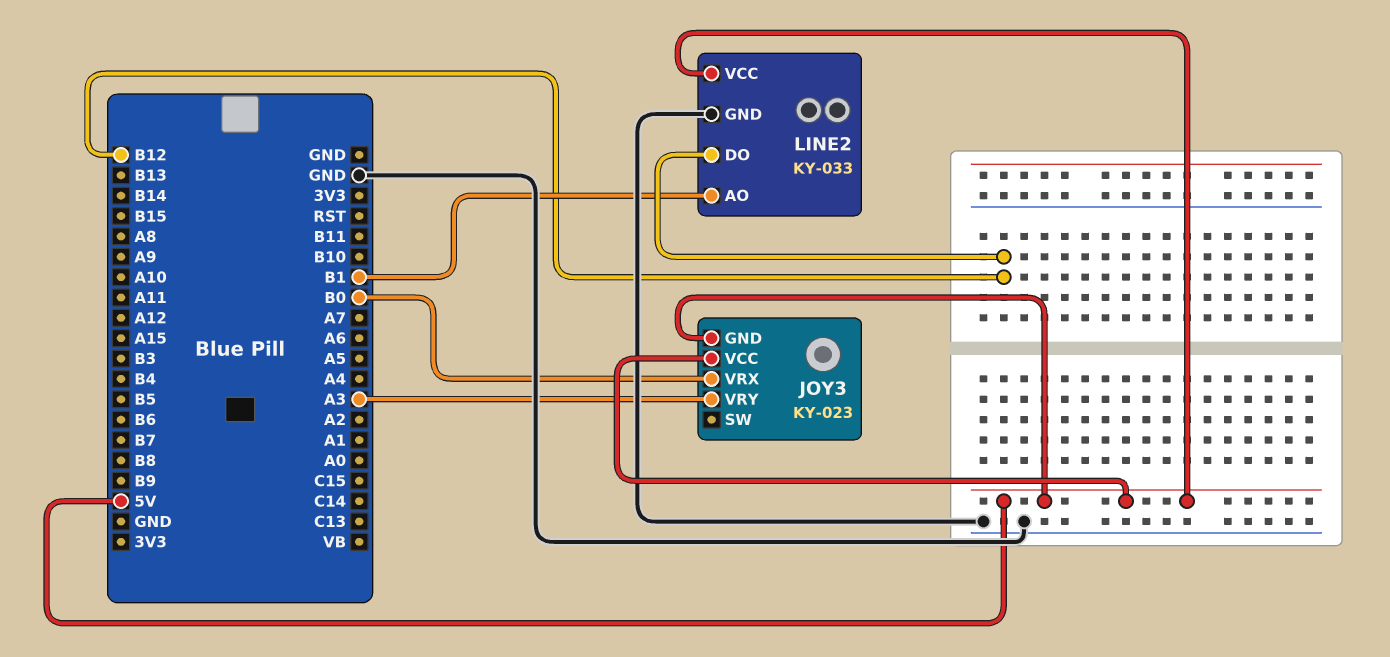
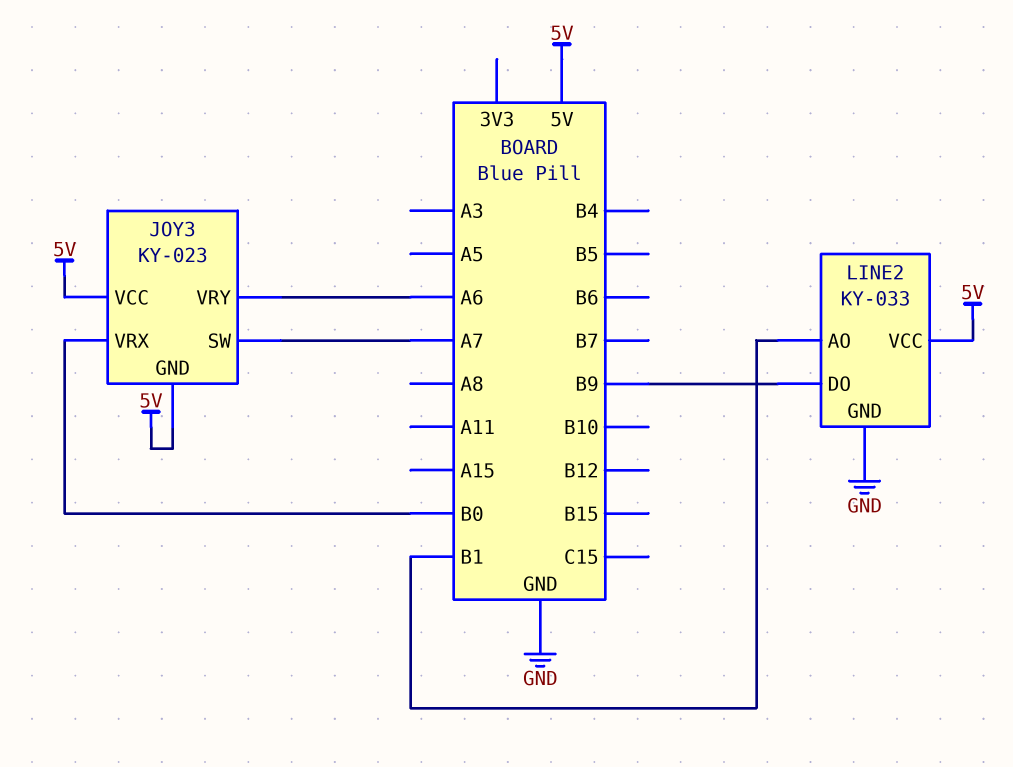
JOY3 pin SW: none -> A7
JOY3 pin VRY: A3 -> A6
LINE2 pin DO: B12 -> B9

